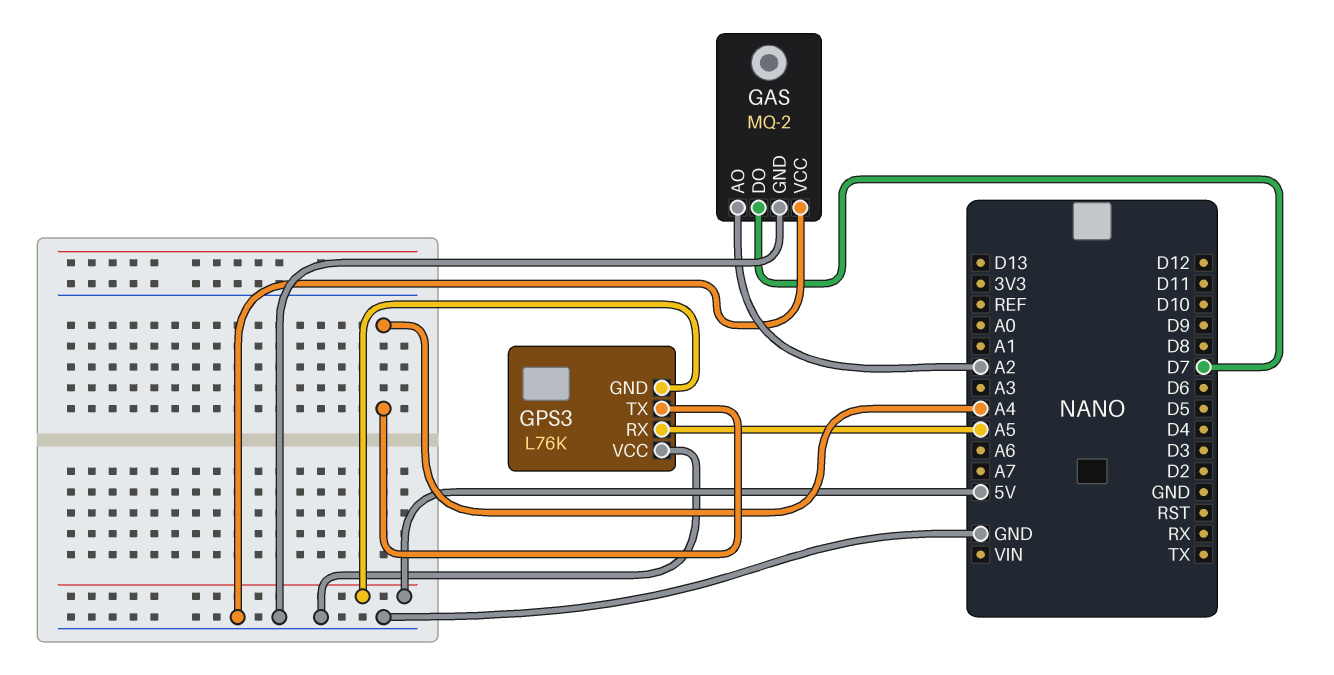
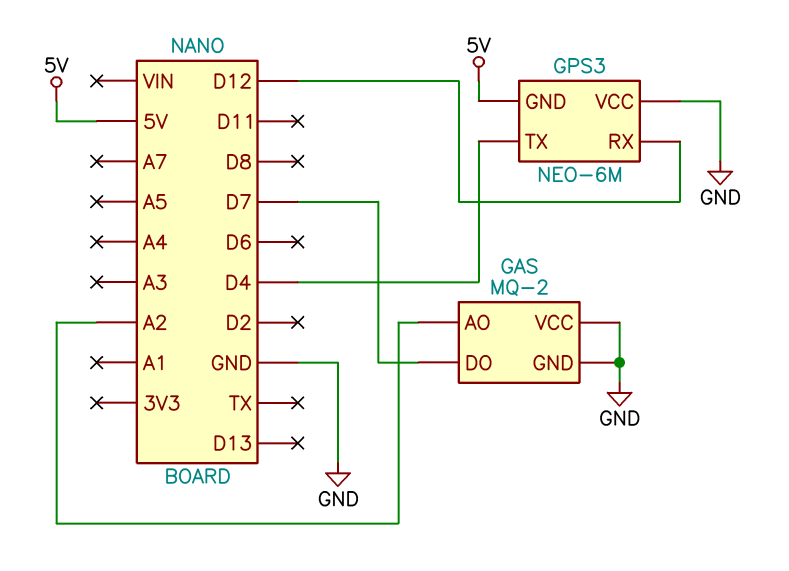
GPS3: L76K -> NEO-6M
GPS3 pin RX: A5 -> D12
GPS3 pin TX: A4 -> D4

